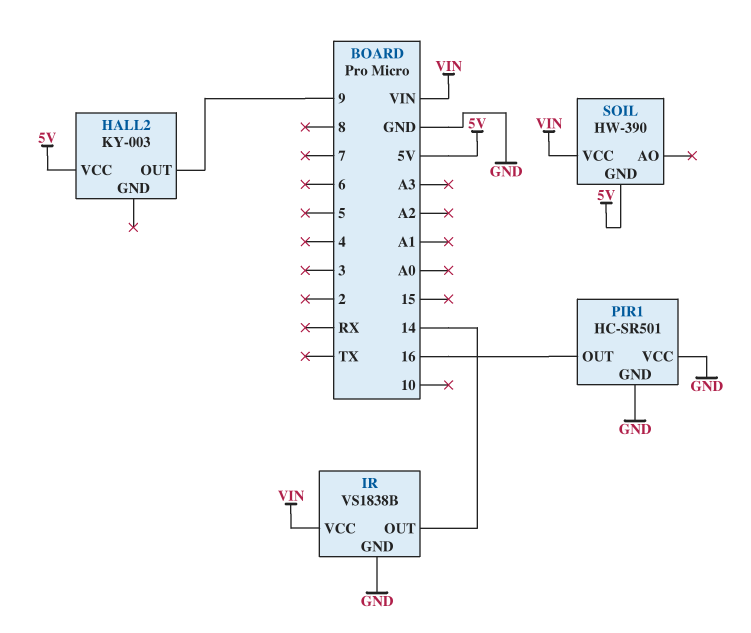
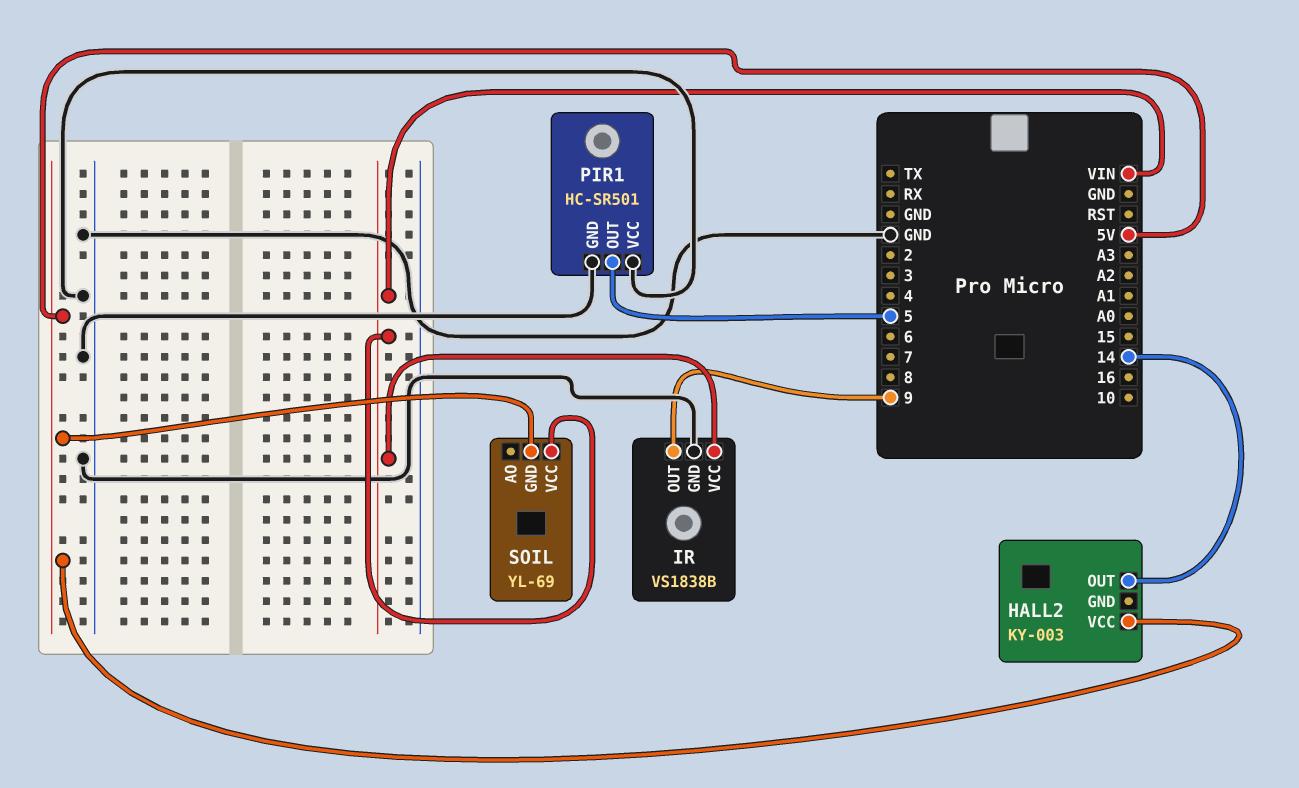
HALL2 pin OUT: 9 -> 14
IR pin OUT: 14 -> 9
PIR1 pin OUT: 16 -> 5
SOIL: HW-390 -> YL-69

